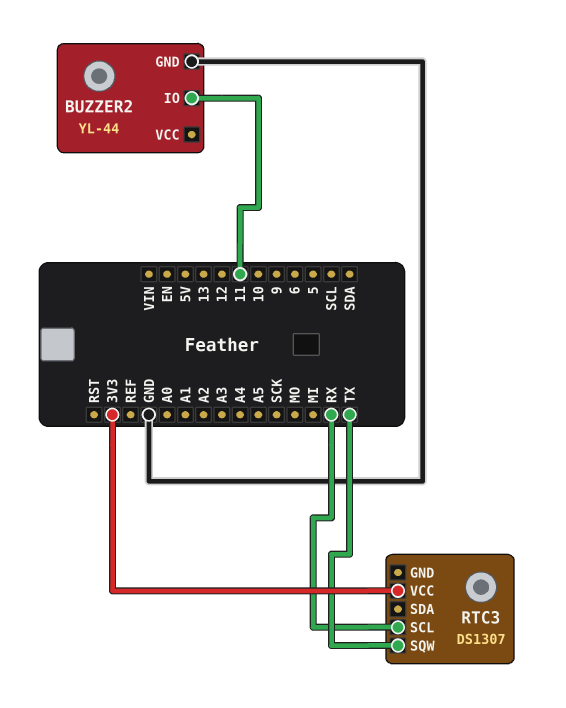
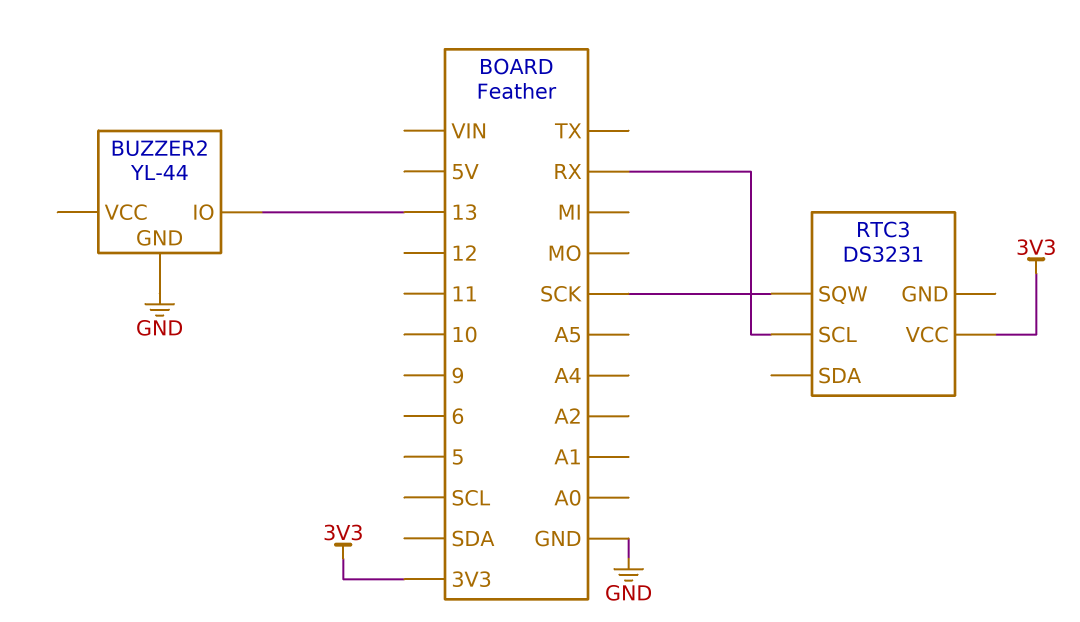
BUZZER2 pin IO: 11 -> 13
RTC3: DS1307 -> DS3231
RTC3 pin SQW: TX -> SCK

